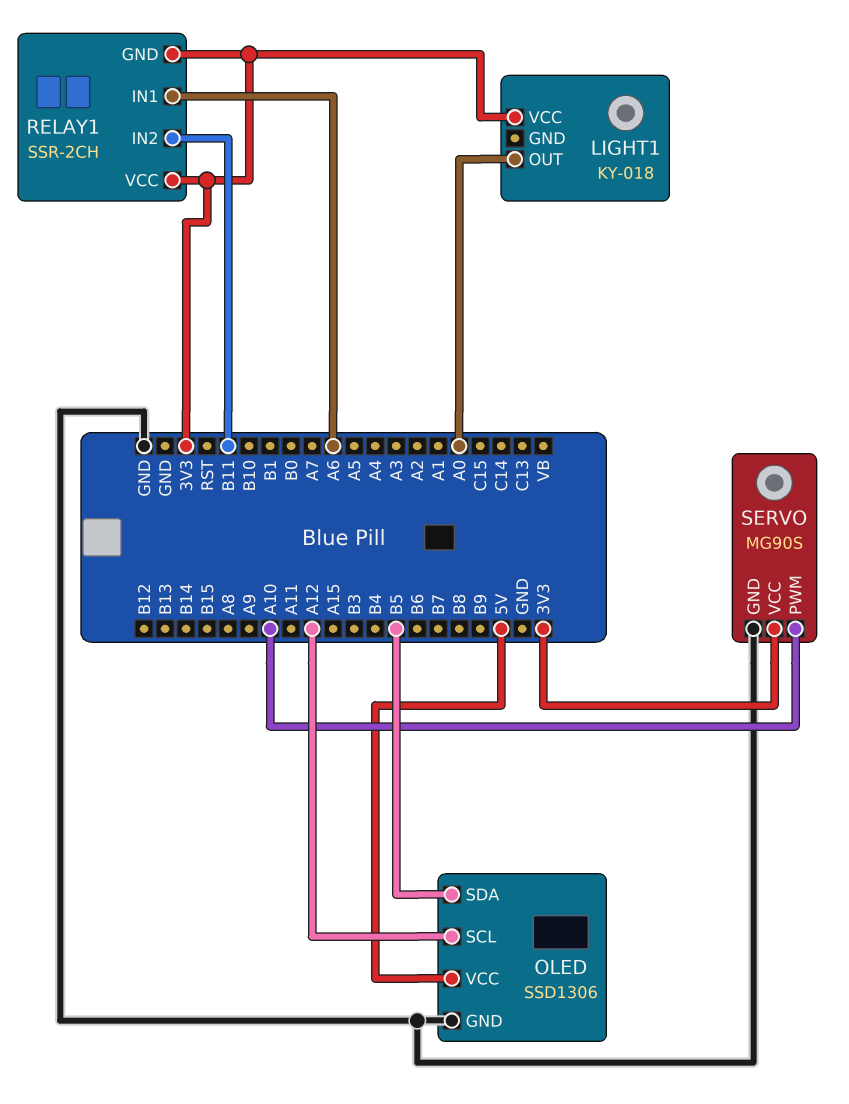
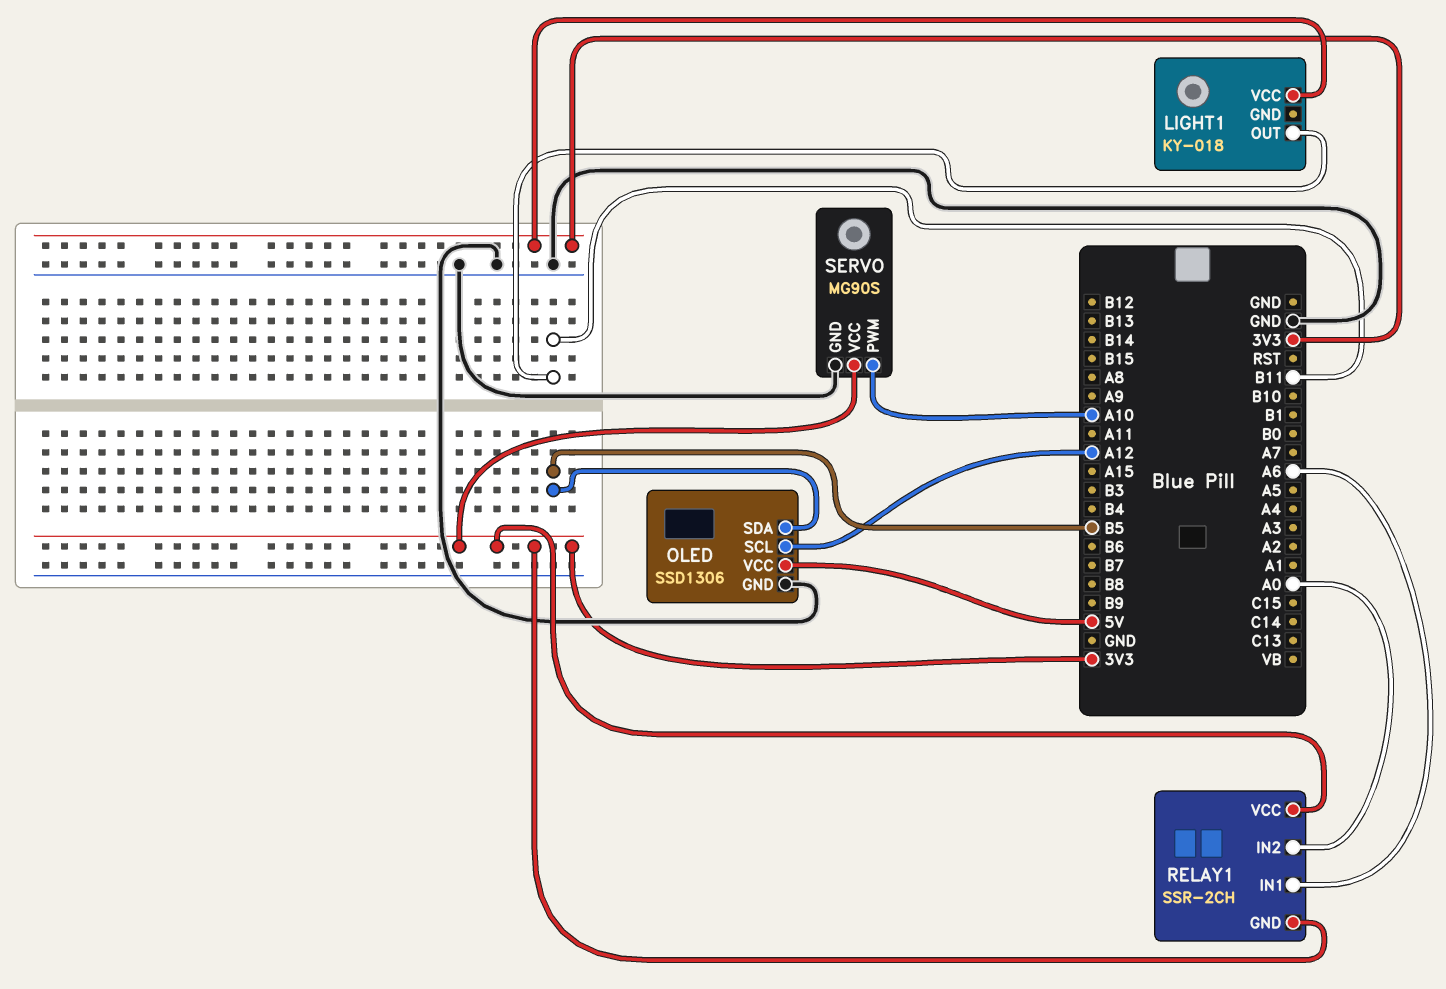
LIGHT1 pin OUT: A0 -> B11
RELAY1 pin IN2: B11 -> A0

